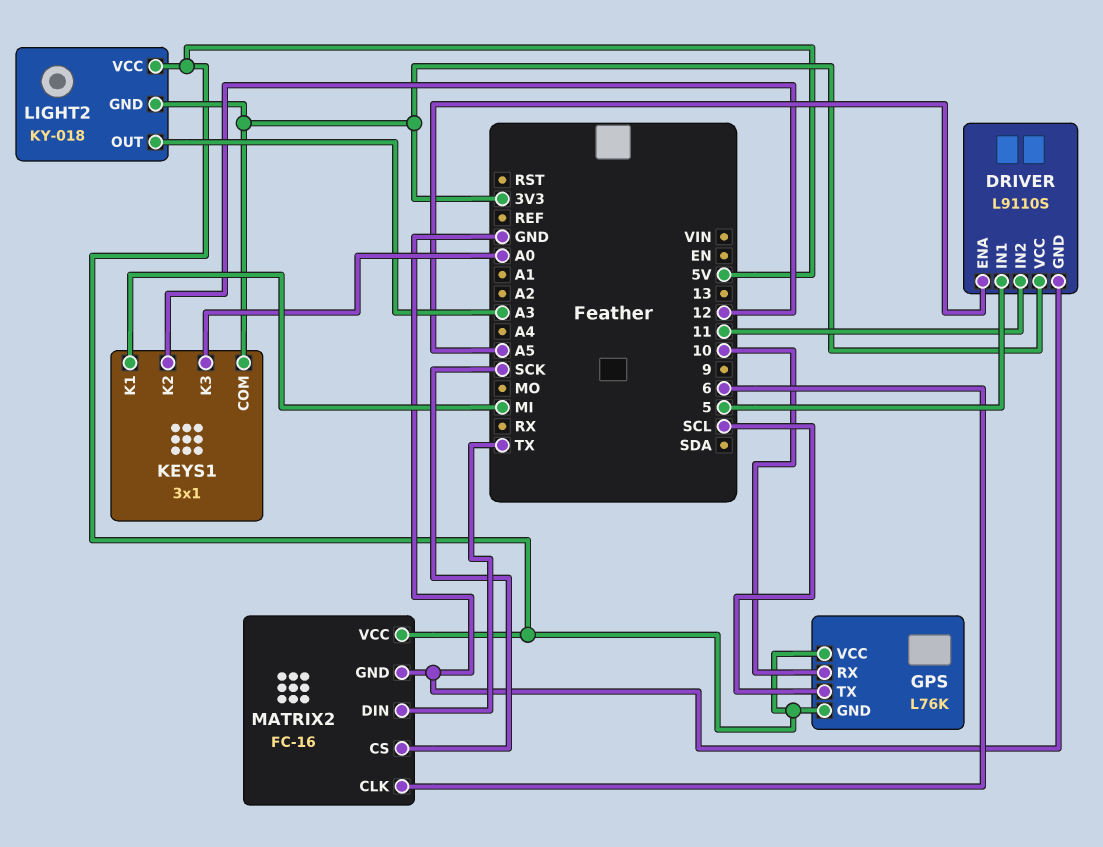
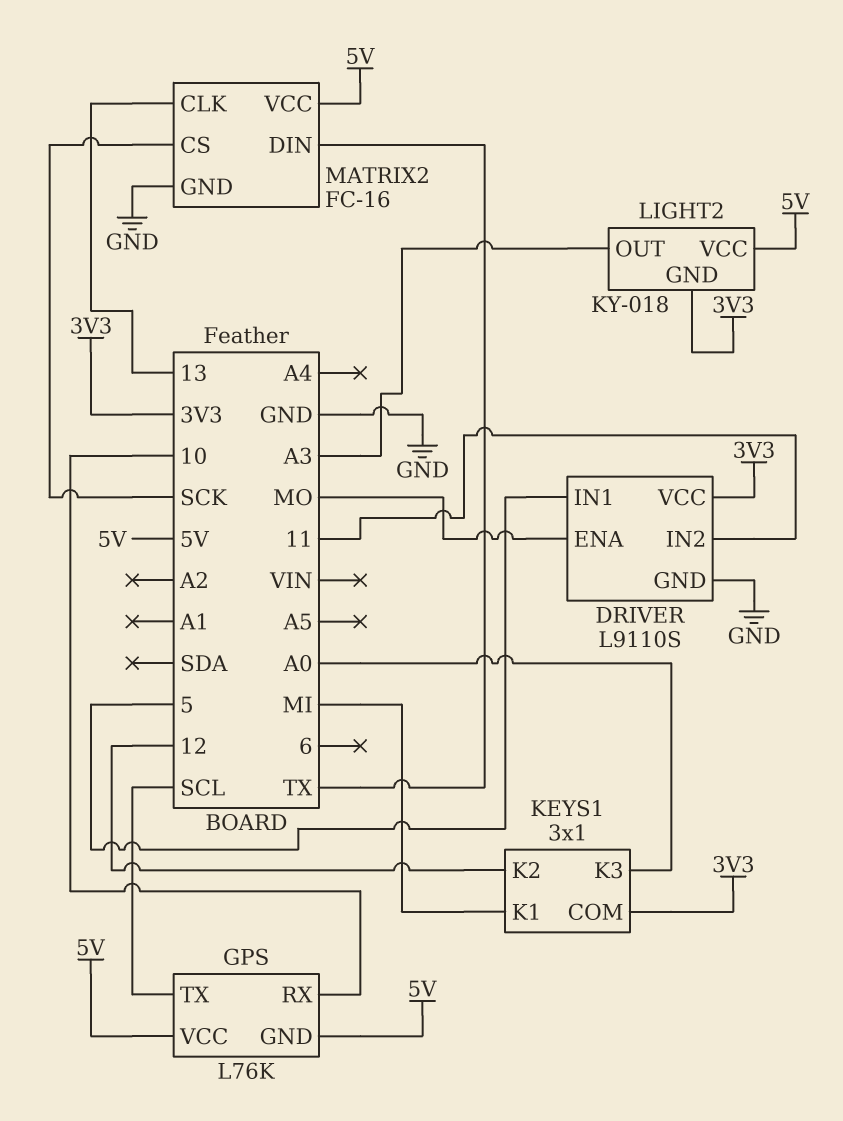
DRIVER pin ENA: A5 -> MO
MATRIX2 pin CLK: 6 -> 13

